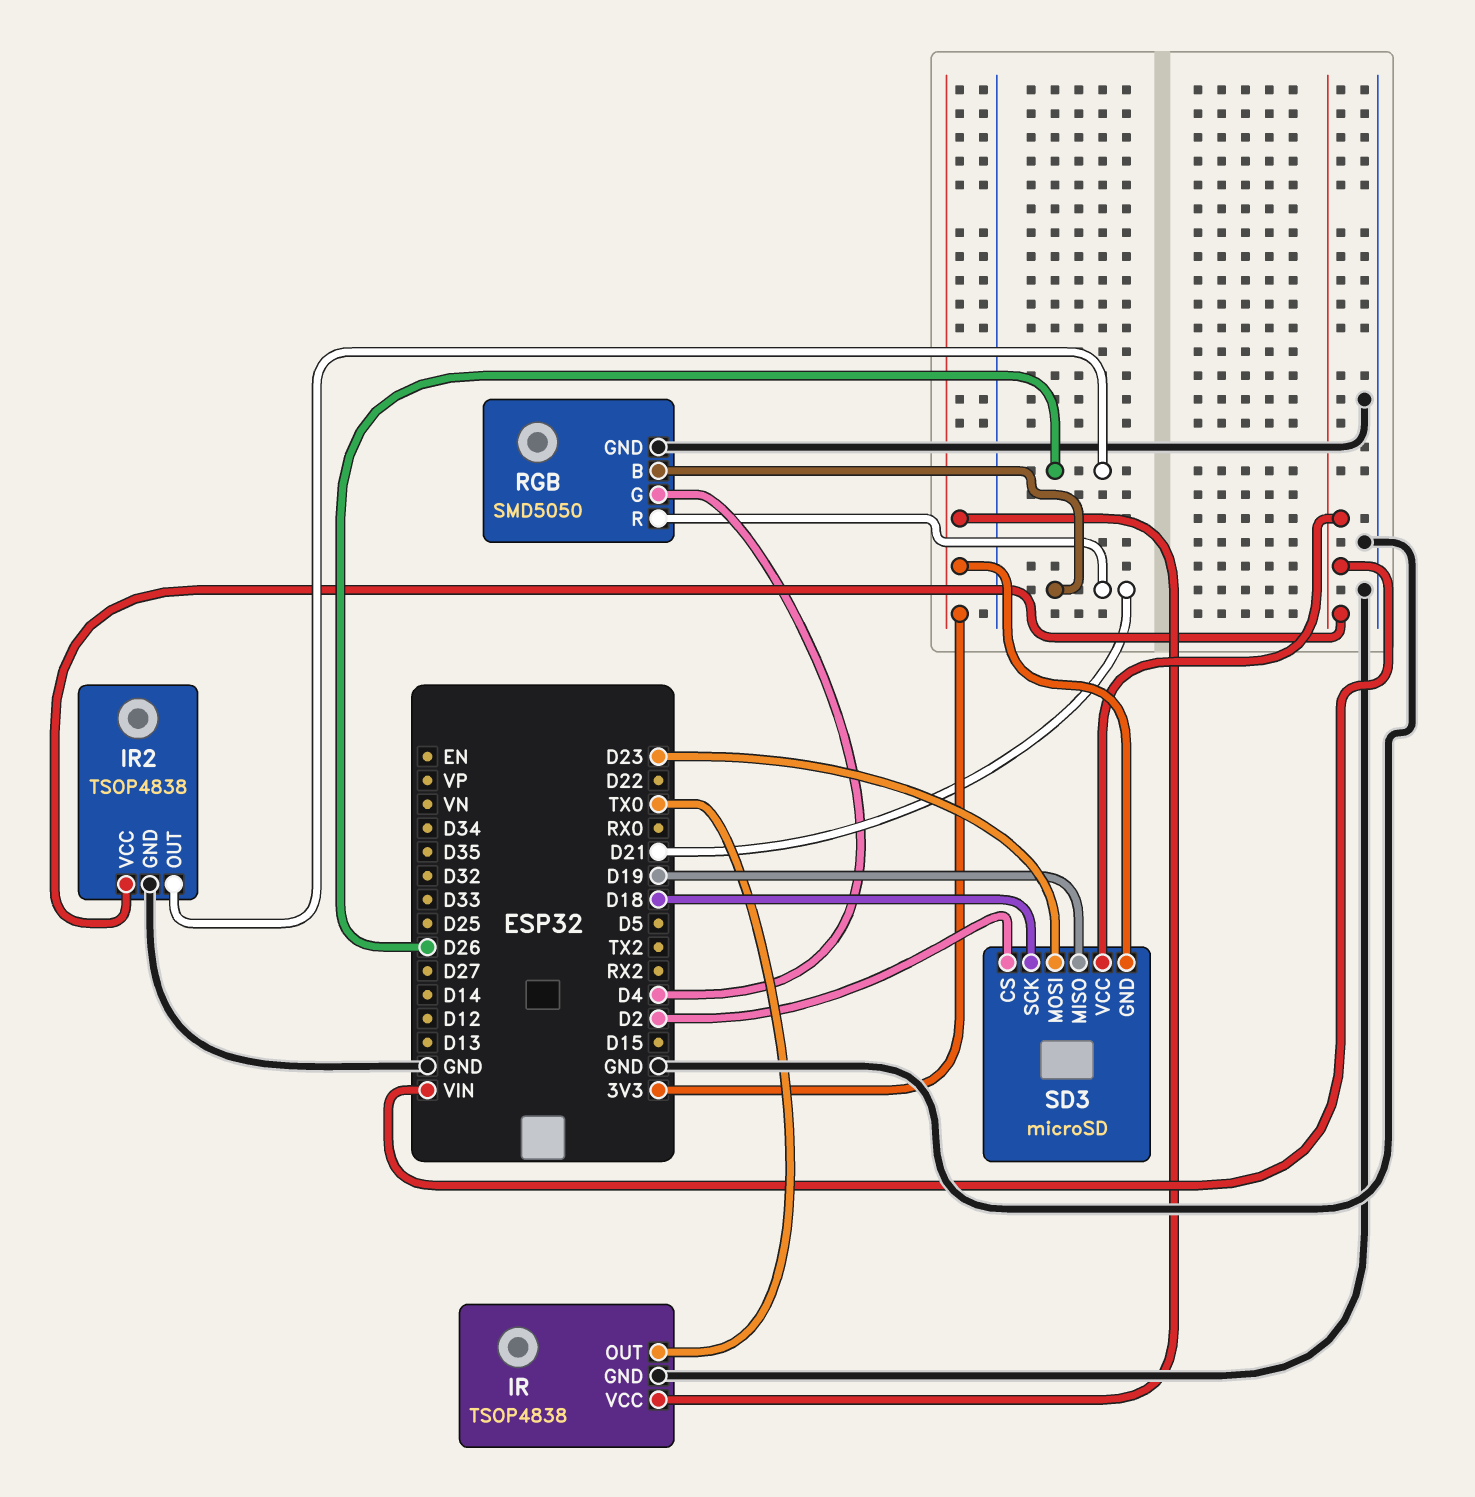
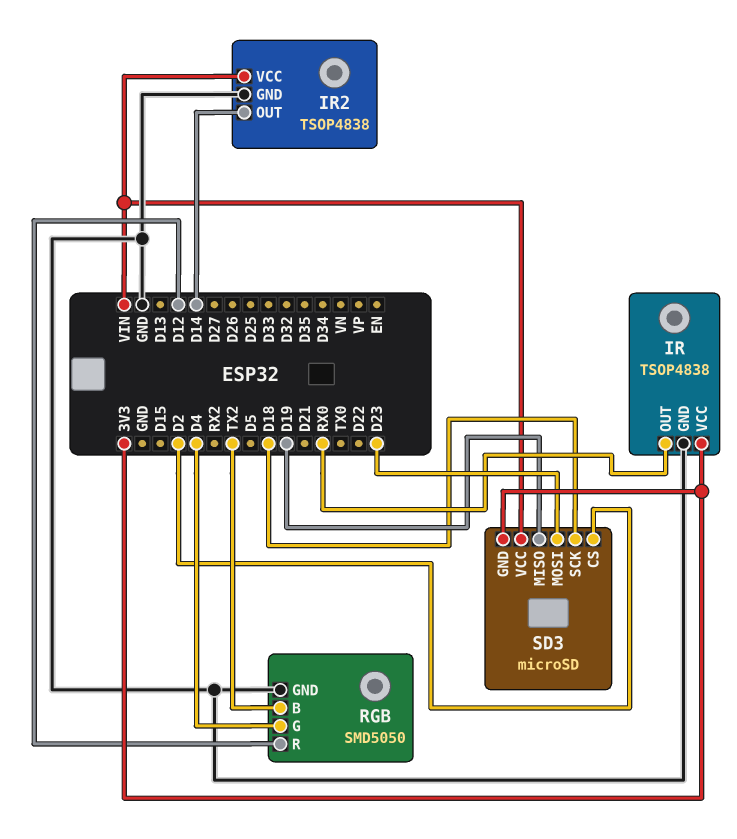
IR pin OUT: TX0 -> RX0
IR2 pin OUT: D26 -> D14
RGB pin B: D21 -> TX2
RGB pin R: D21 -> D12

